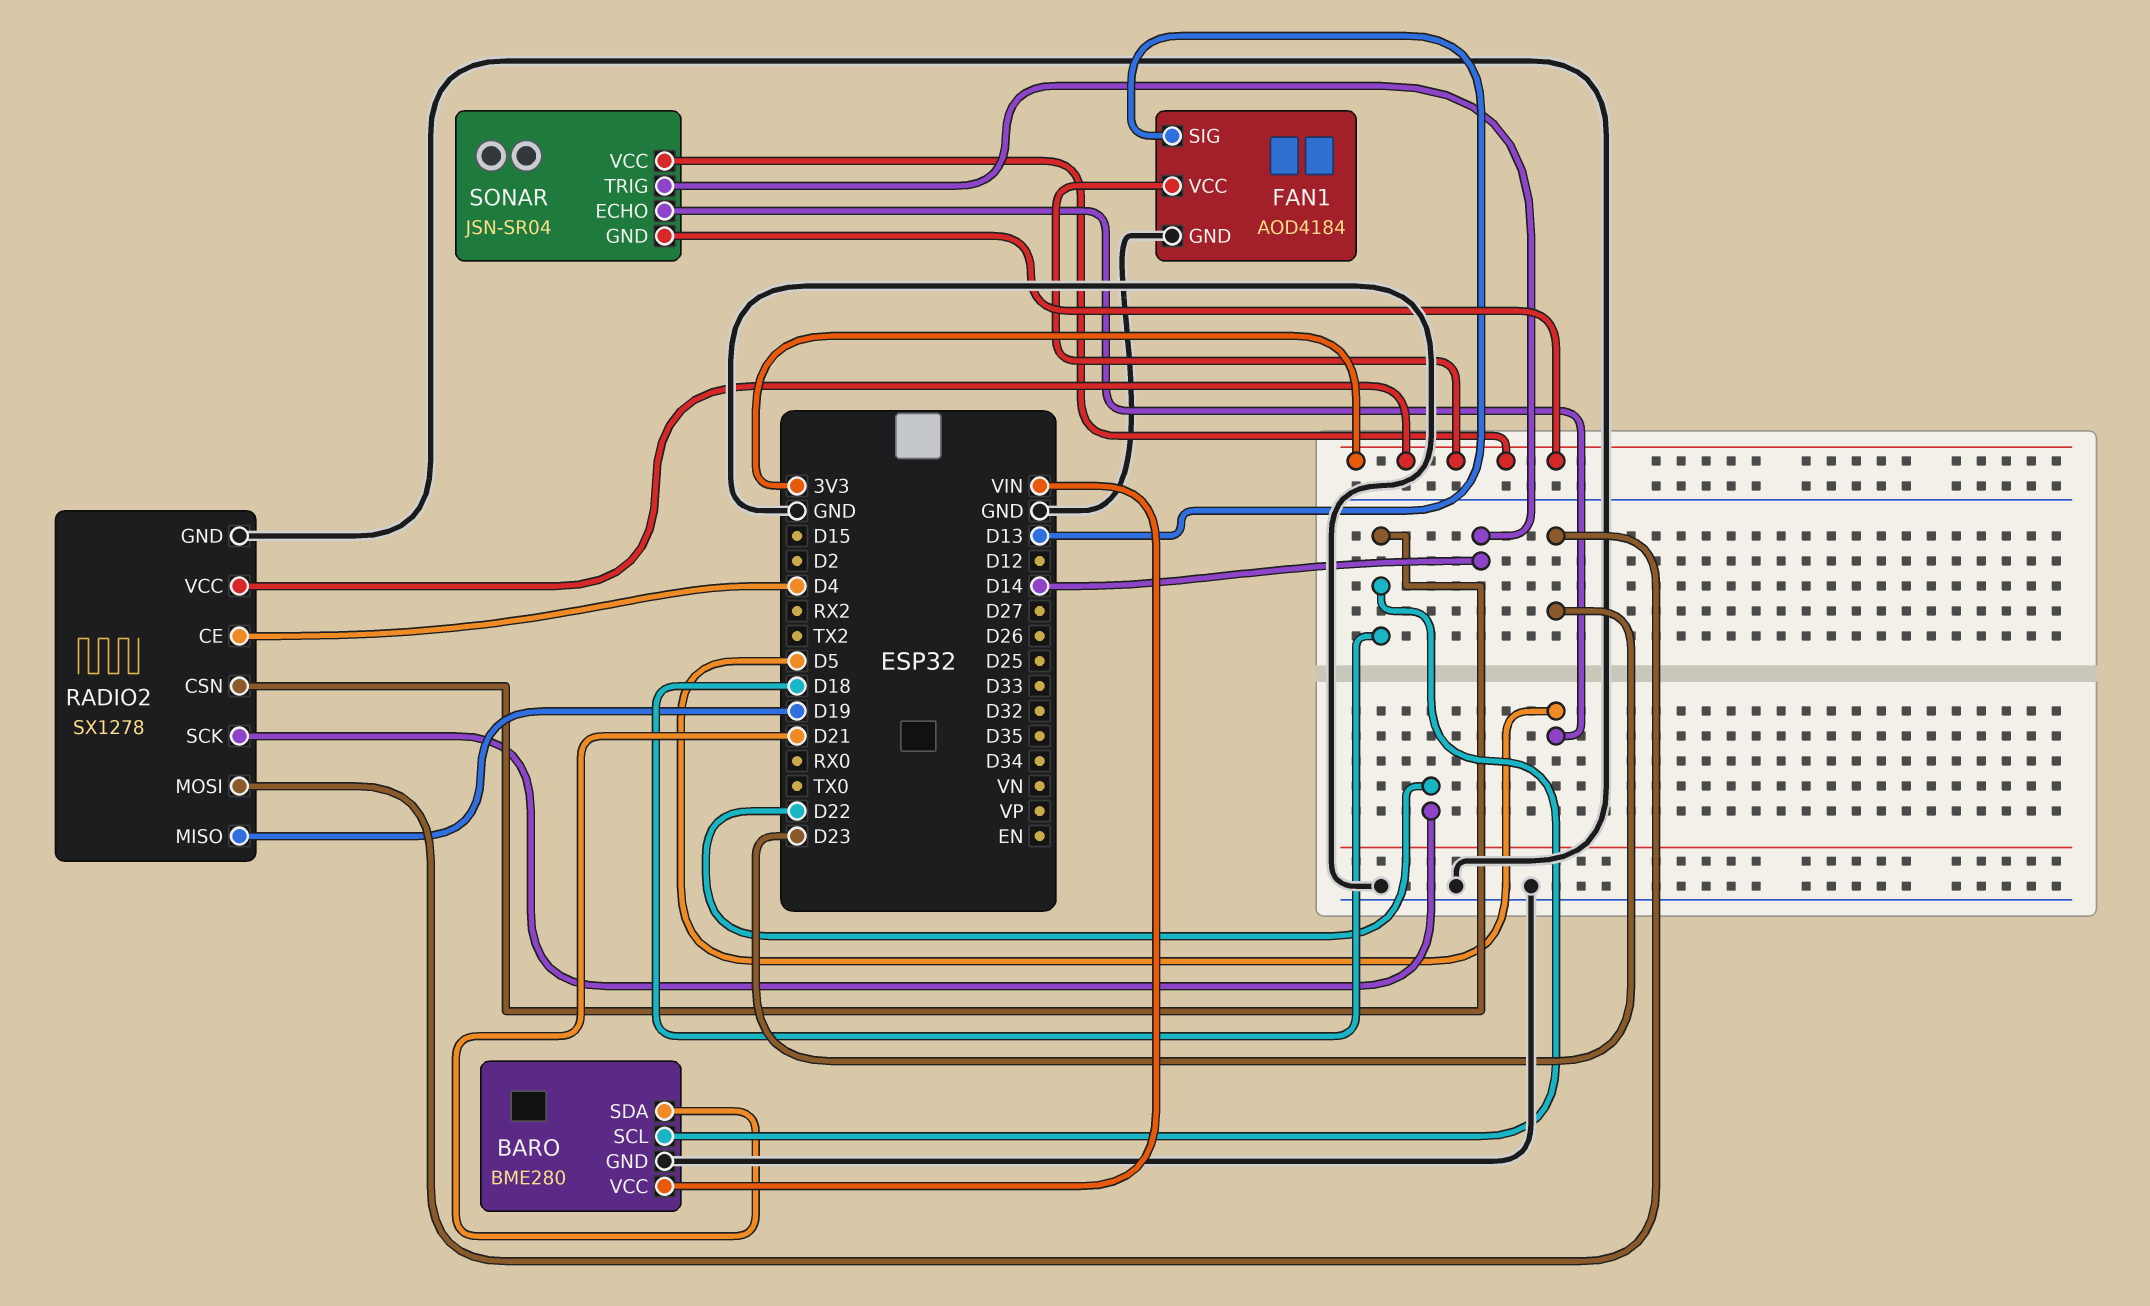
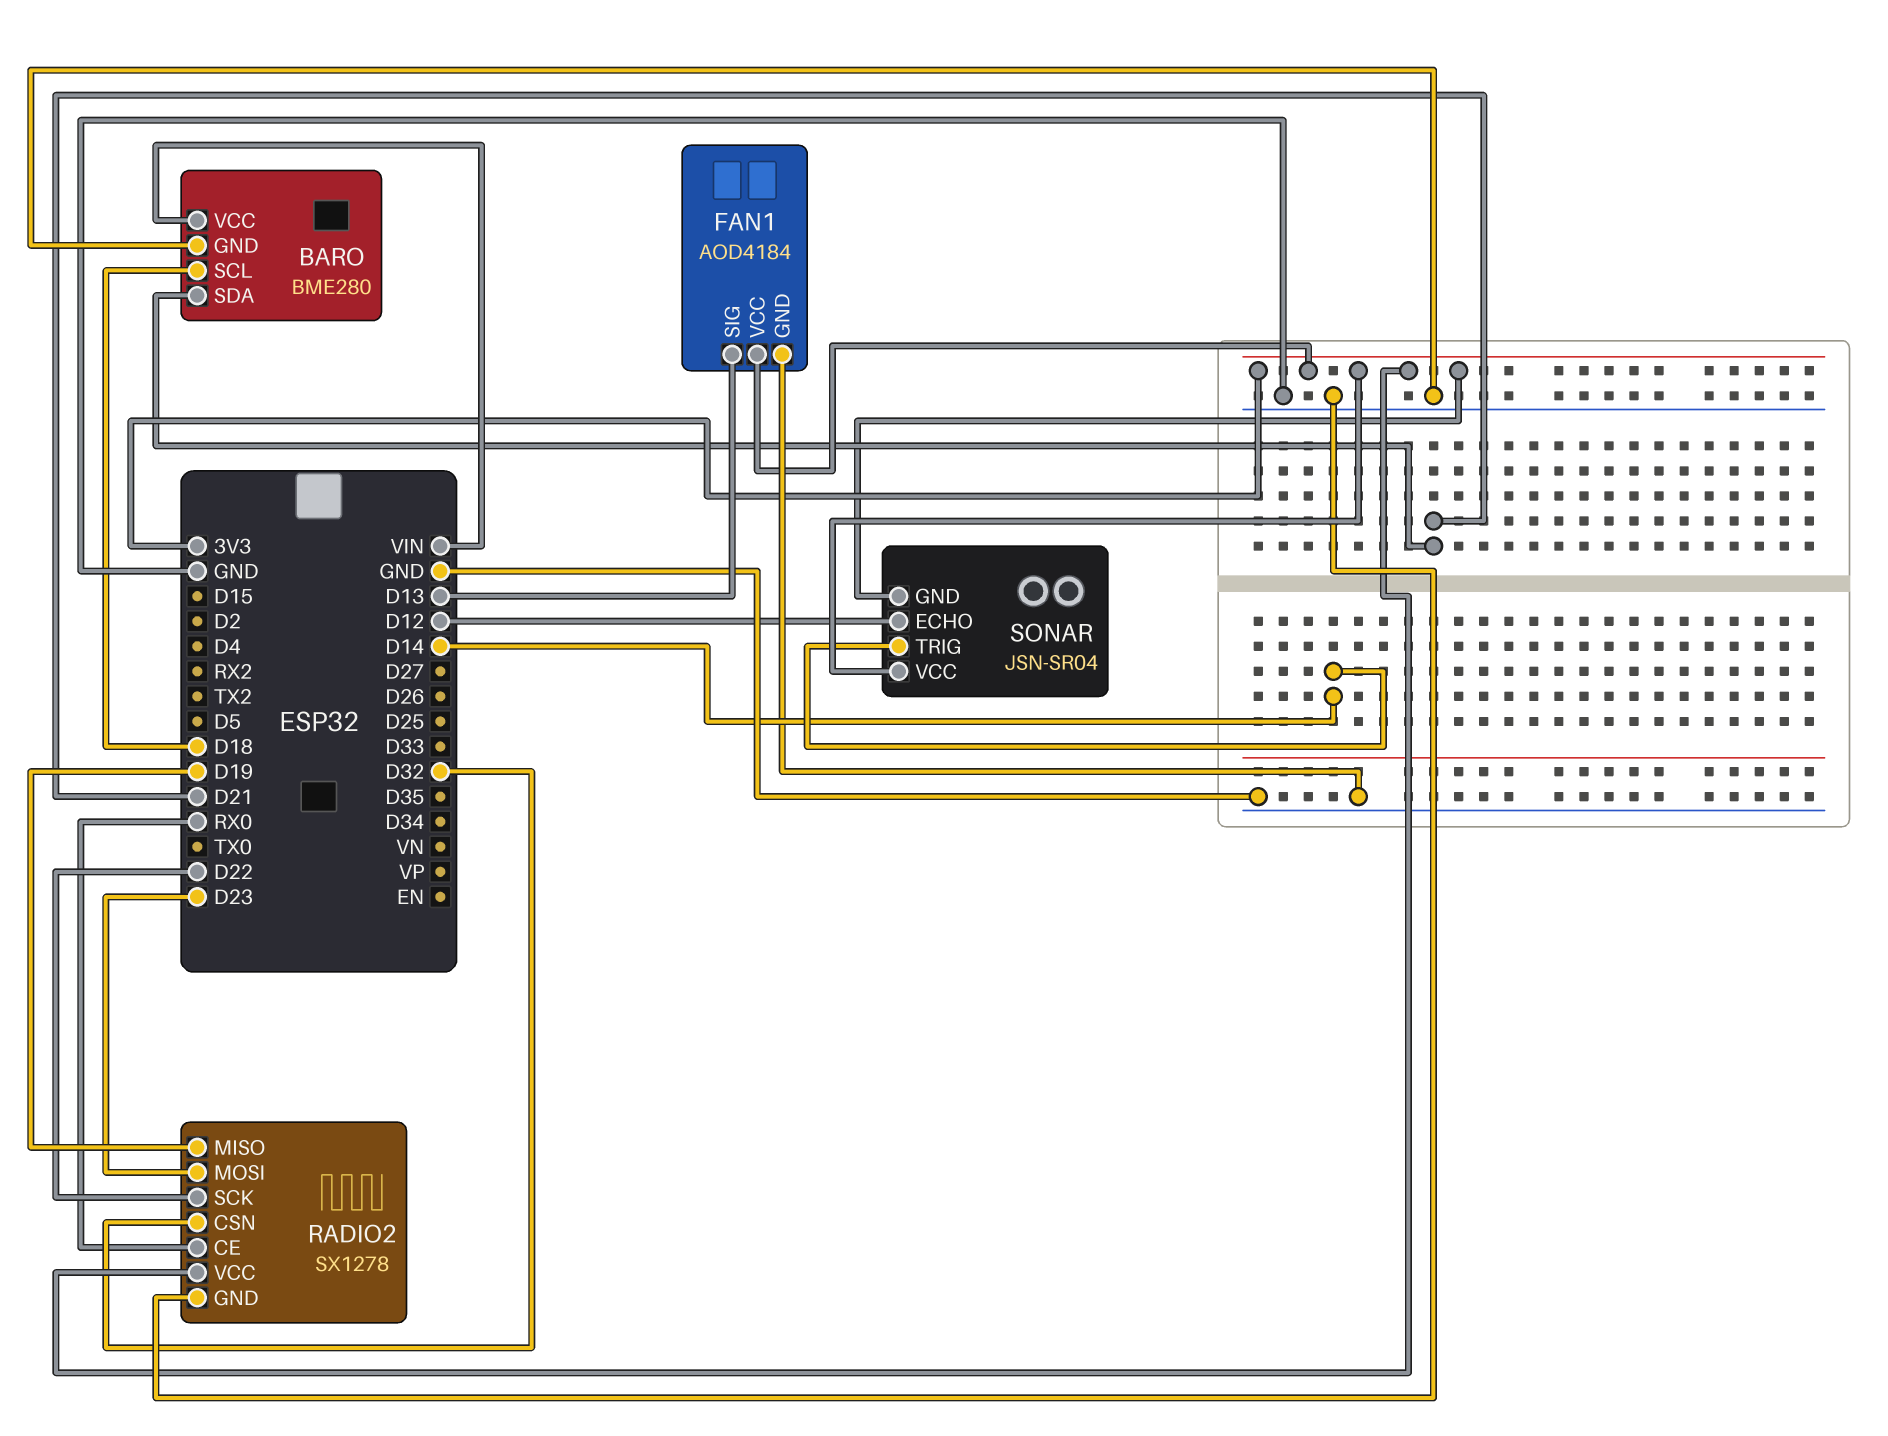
RADIO2 pin CE: D4 -> RX0
RADIO2 pin CSN: D18 -> D32
SONAR pin ECHO: D5 -> D12

